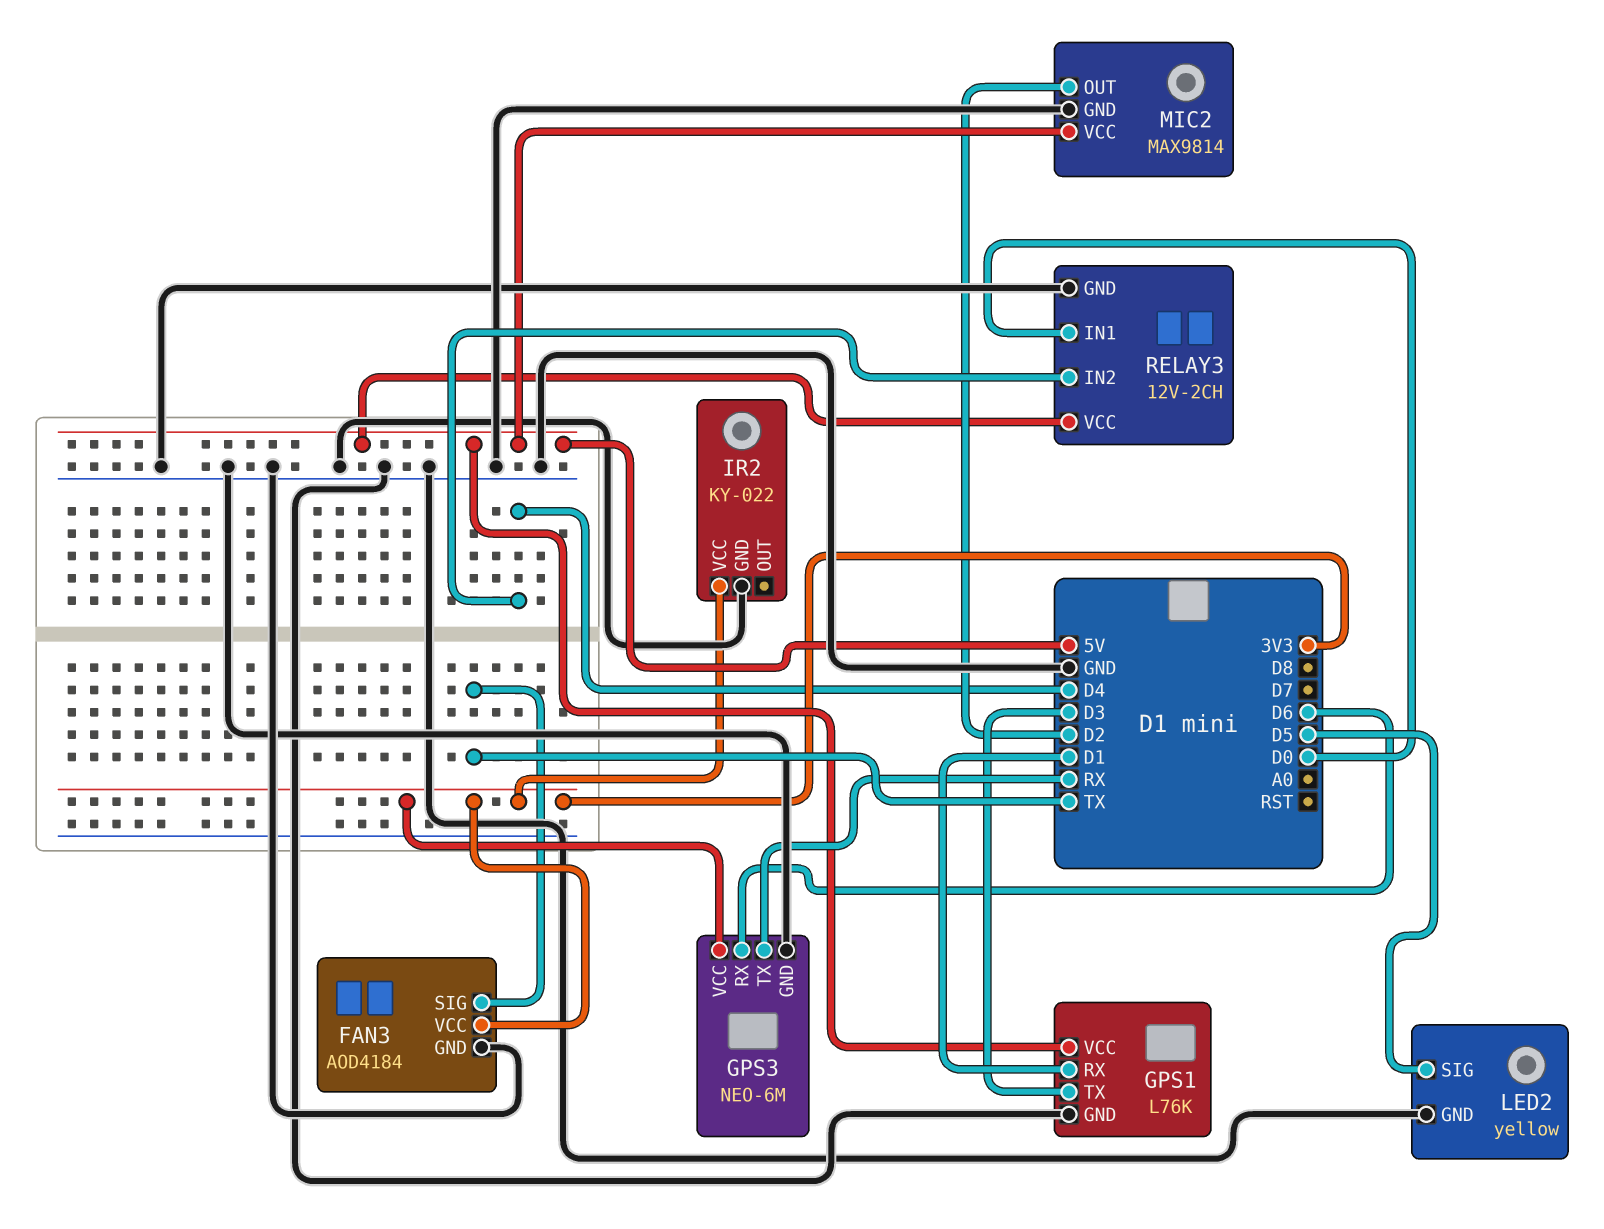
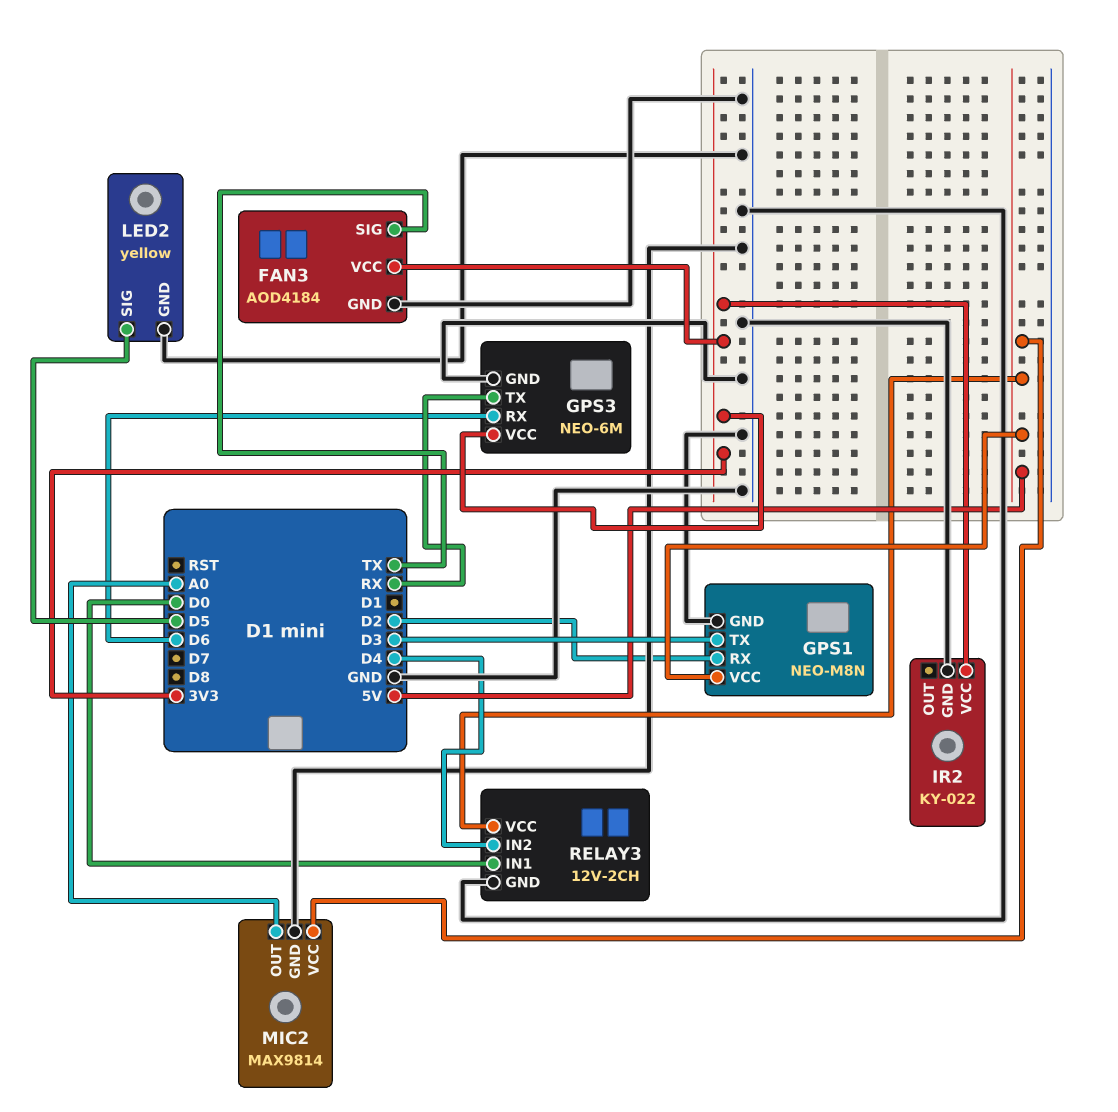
GPS1: L76K -> NEO-M8N
GPS1 pin RX: D1 -> D2
MIC2 pin OUT: D2 -> A0

